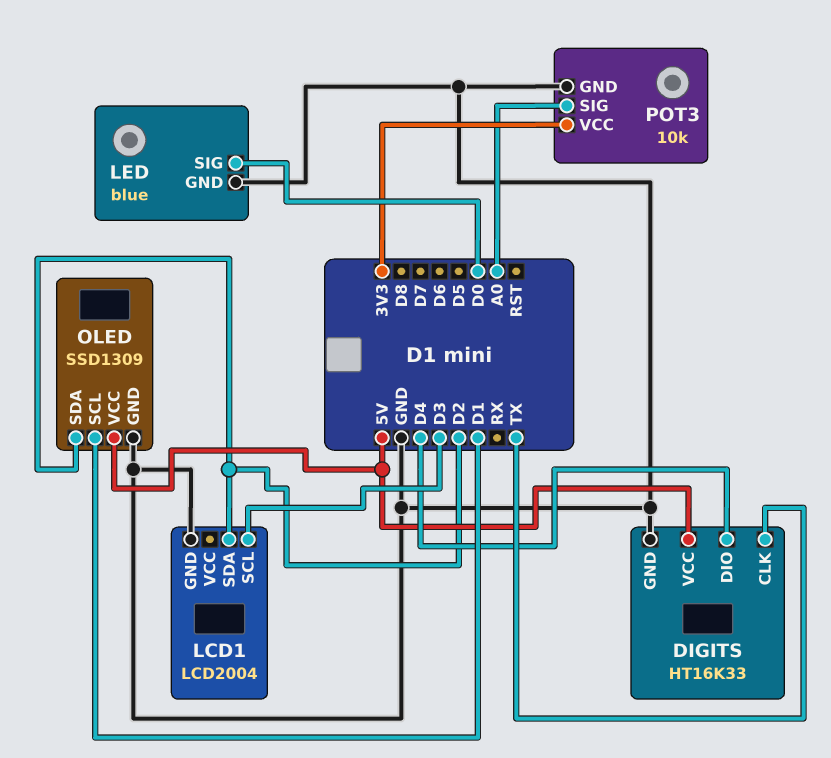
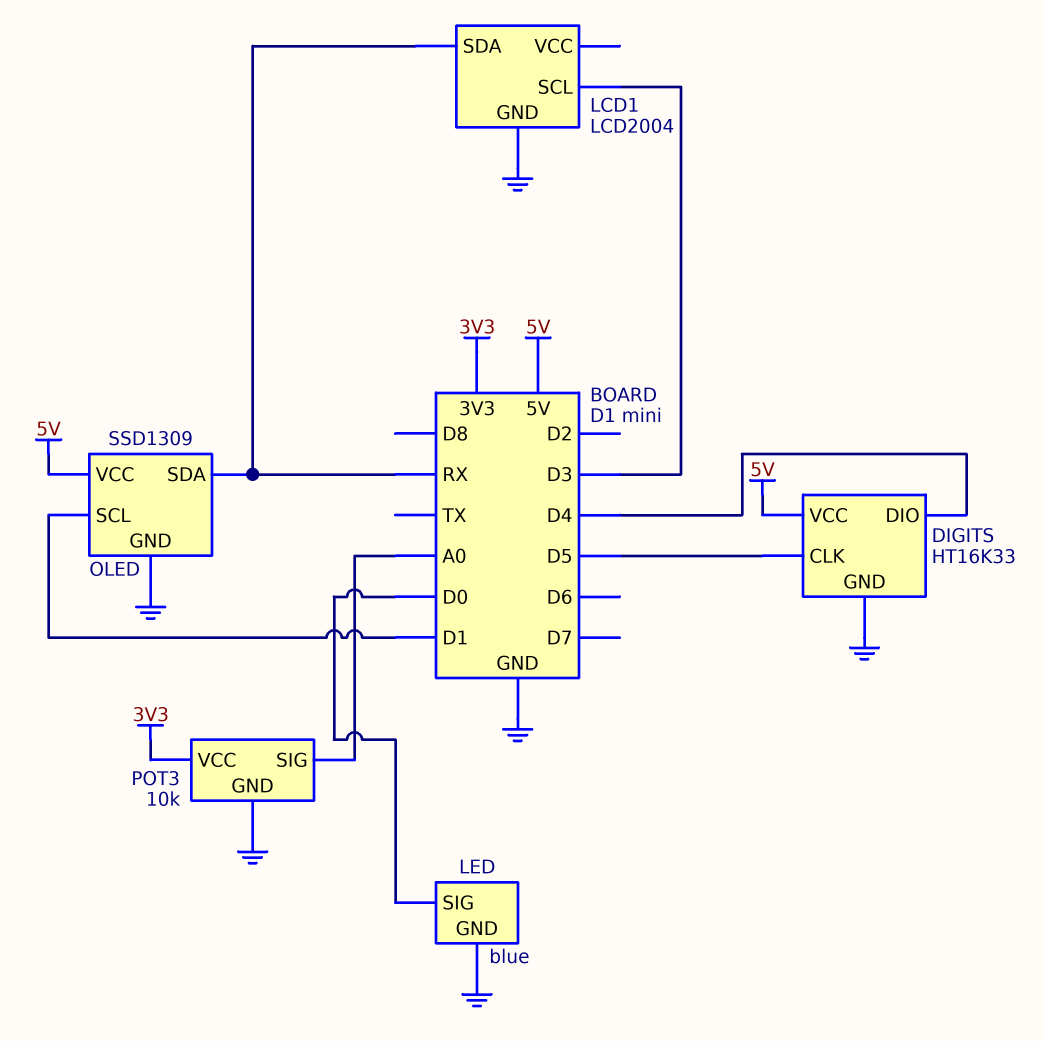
DIGITS pin CLK: TX -> D5
LCD1 pin SDA: D2 -> RX
OLED pin SDA: D2 -> RX

